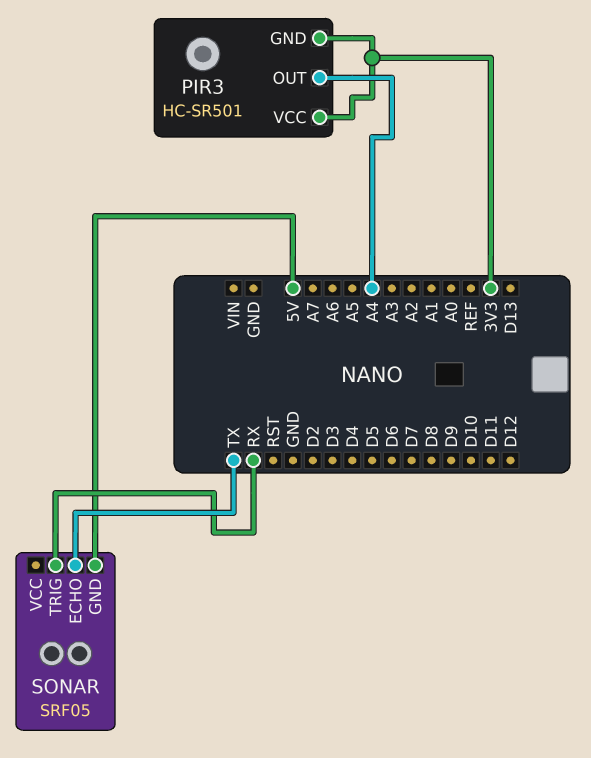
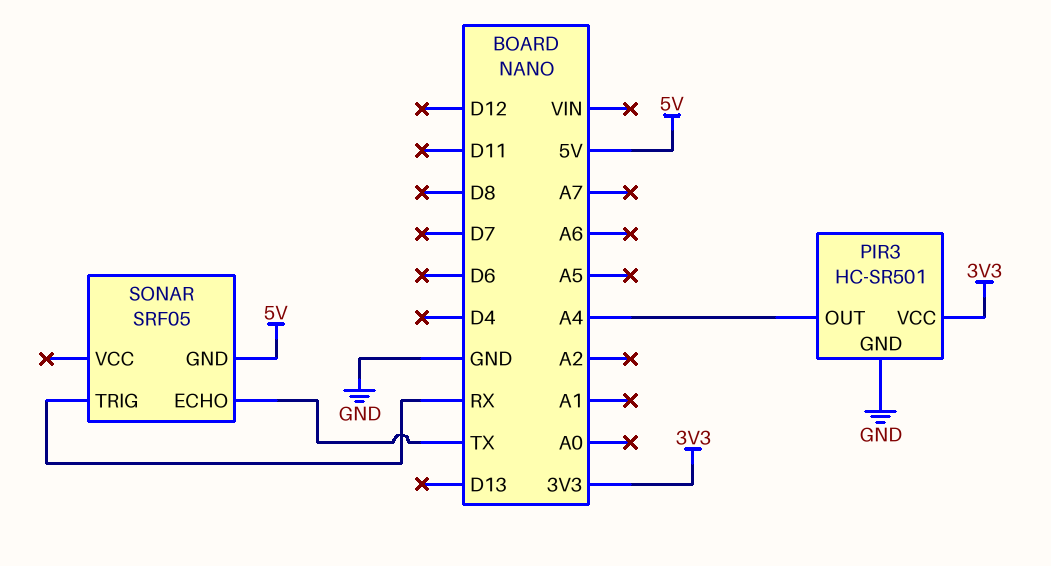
PIR3 pin GND: 3V3 -> GND

